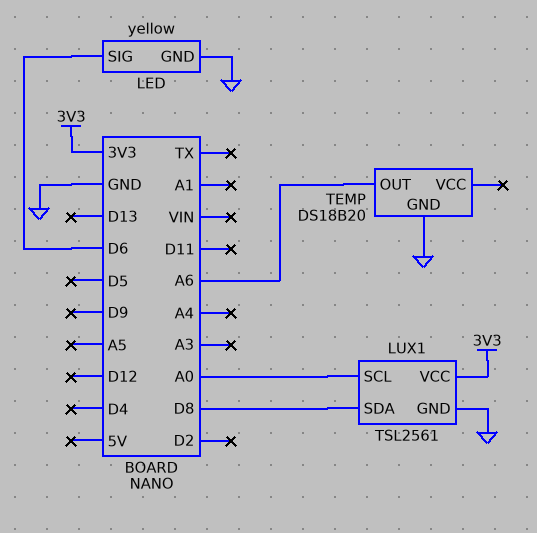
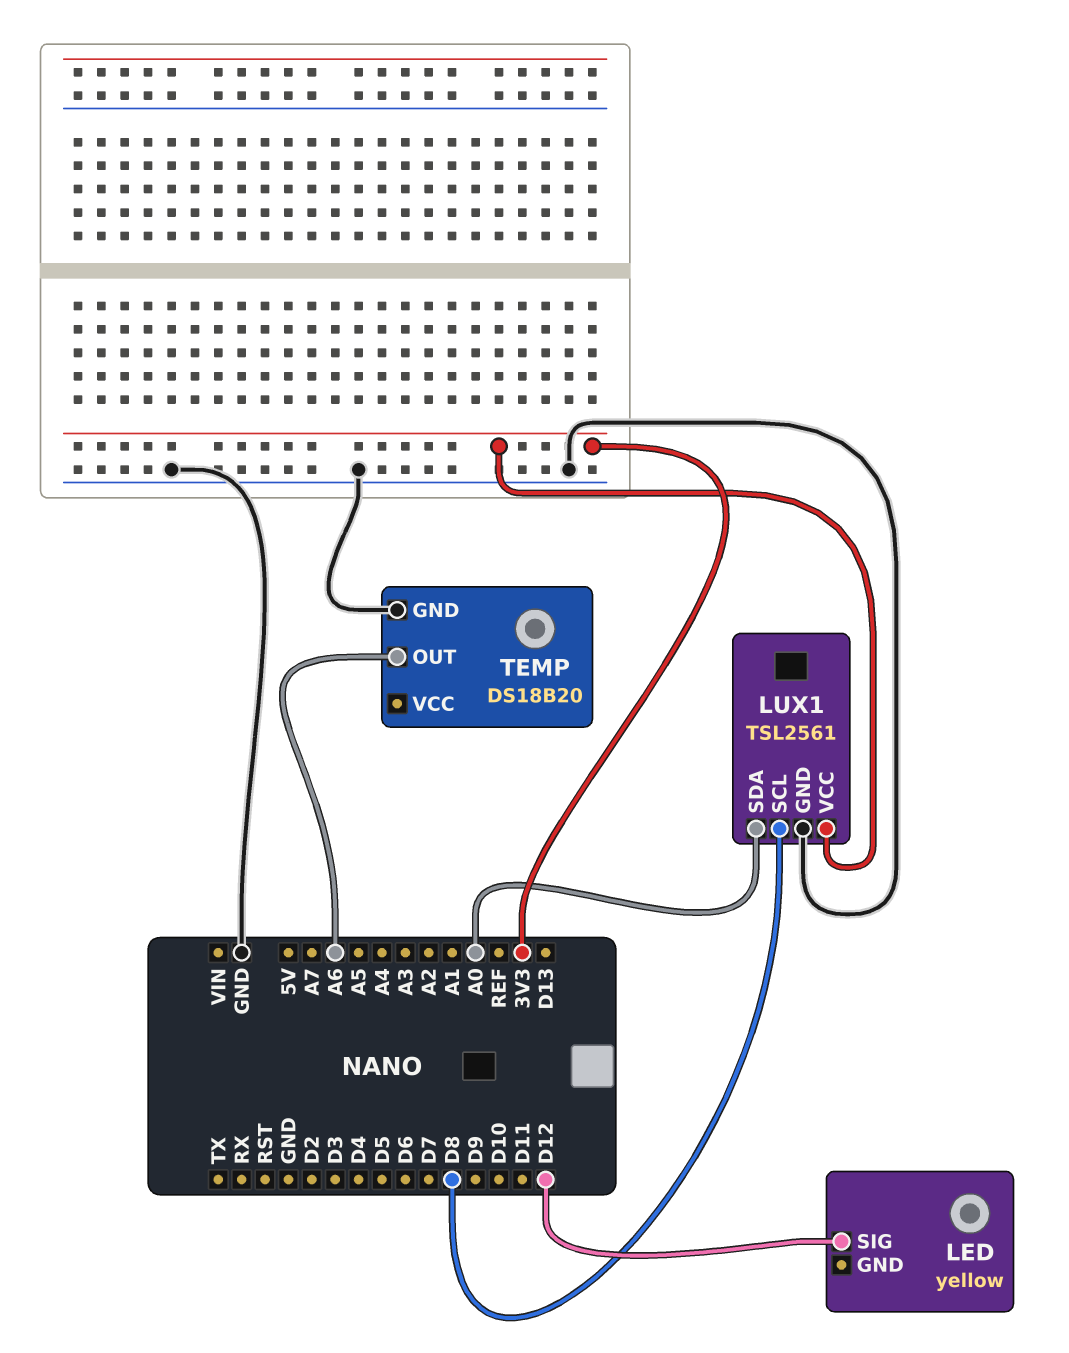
LED pin GND: GND -> none
LED pin SIG: D6 -> D12
LUX1 pin SCL: A0 -> D8
LUX1 pin SDA: D8 -> A0

